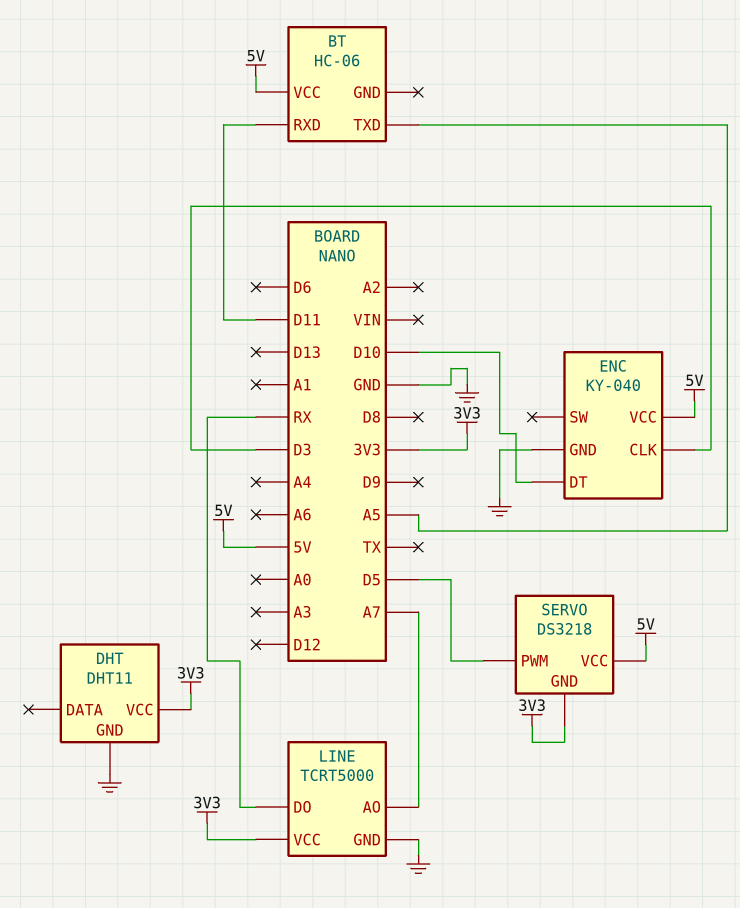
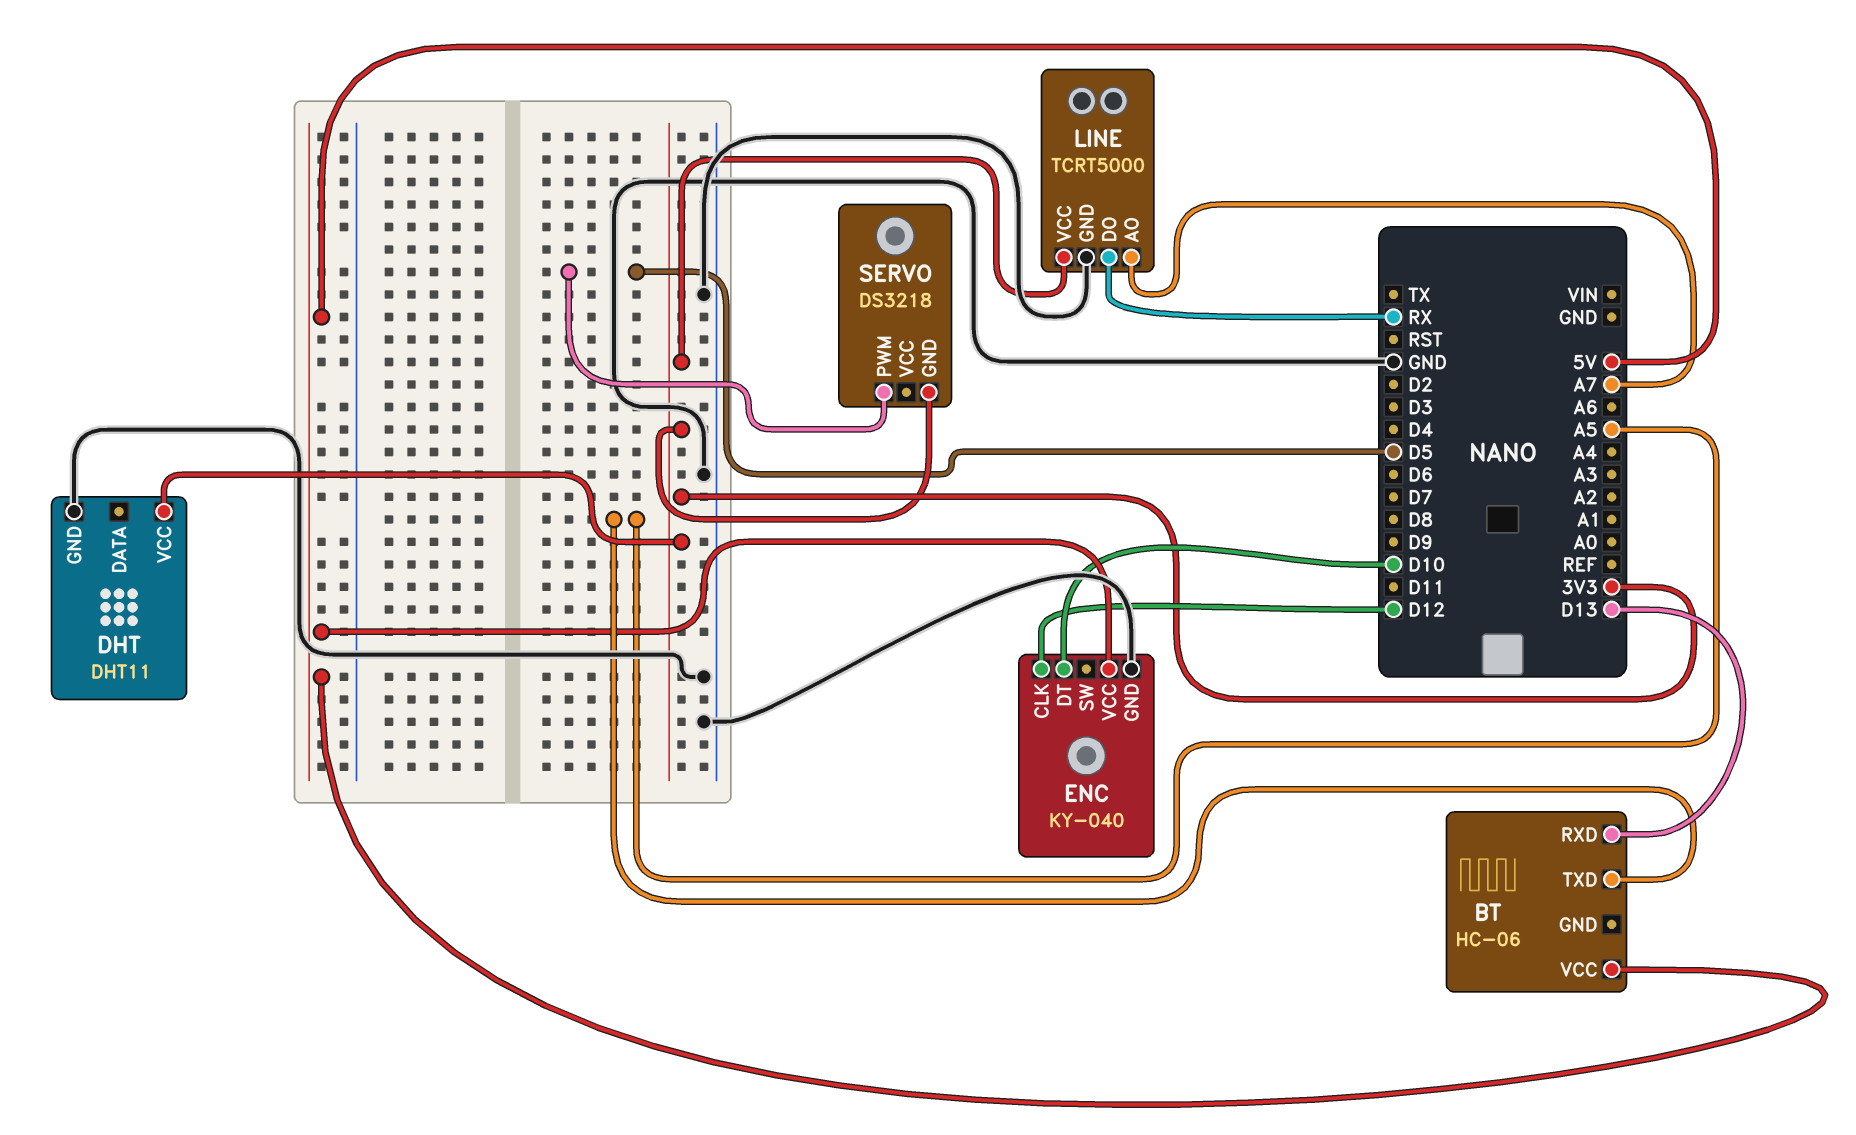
BT pin RXD: D11 -> D13
ENC pin CLK: D3 -> D12
SERVO pin VCC: 5V -> none

